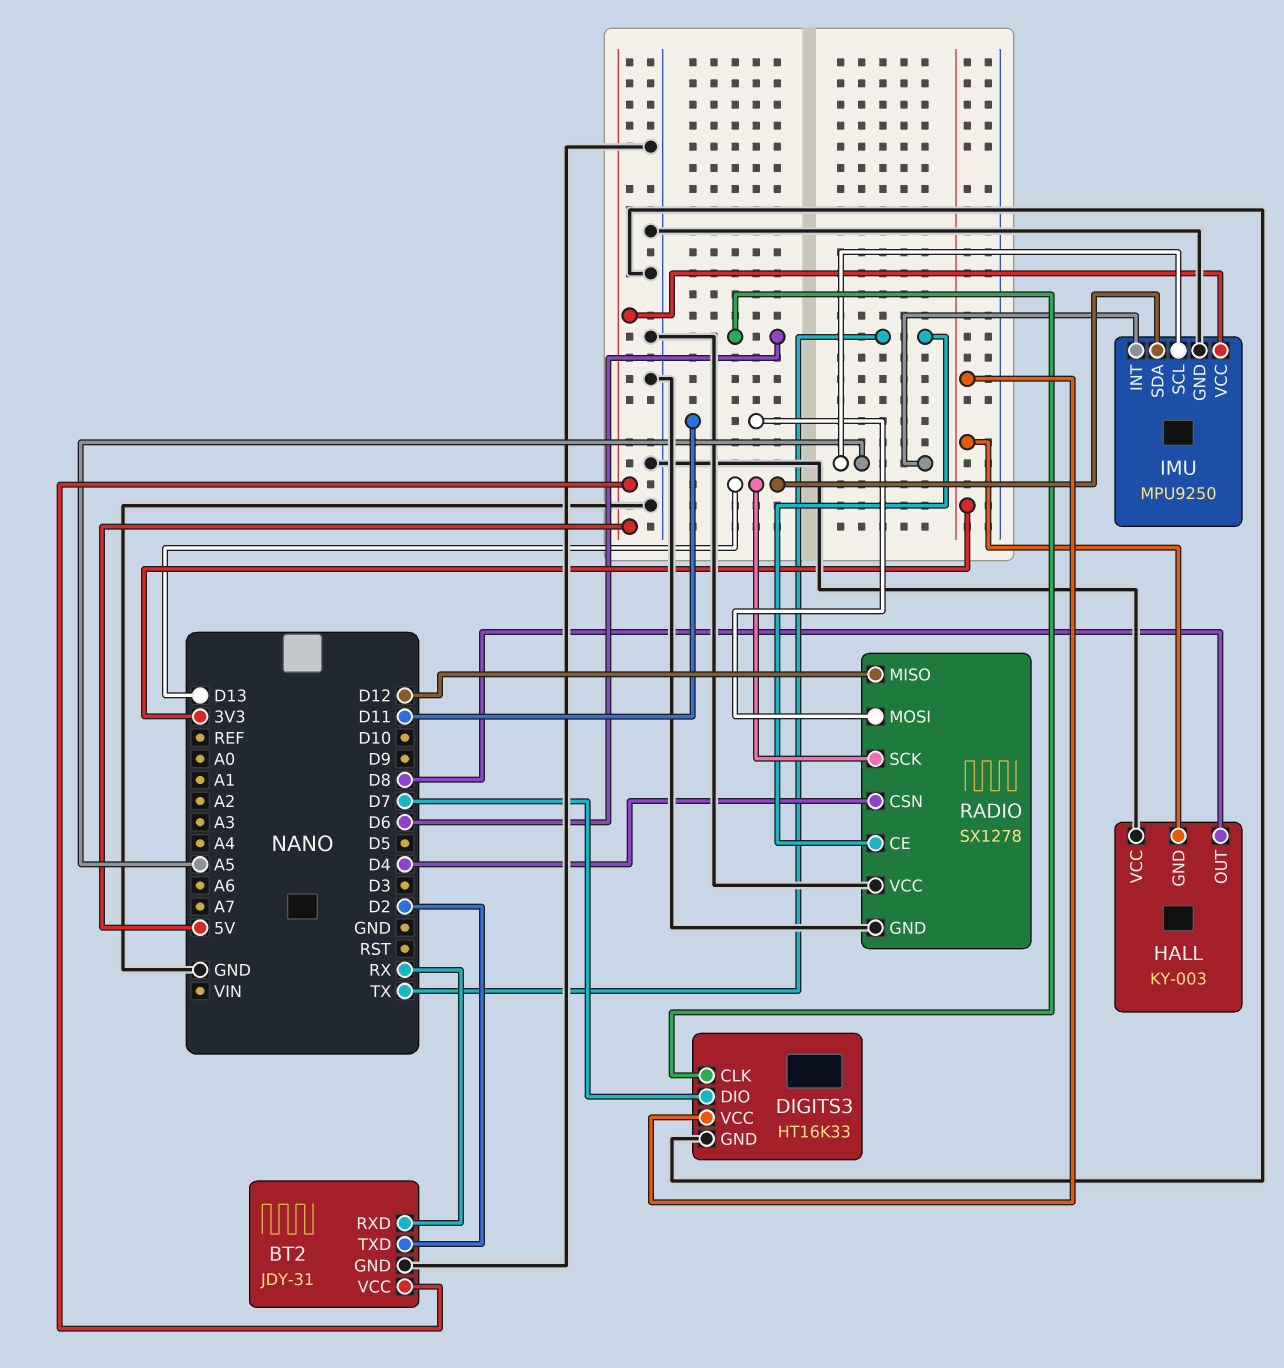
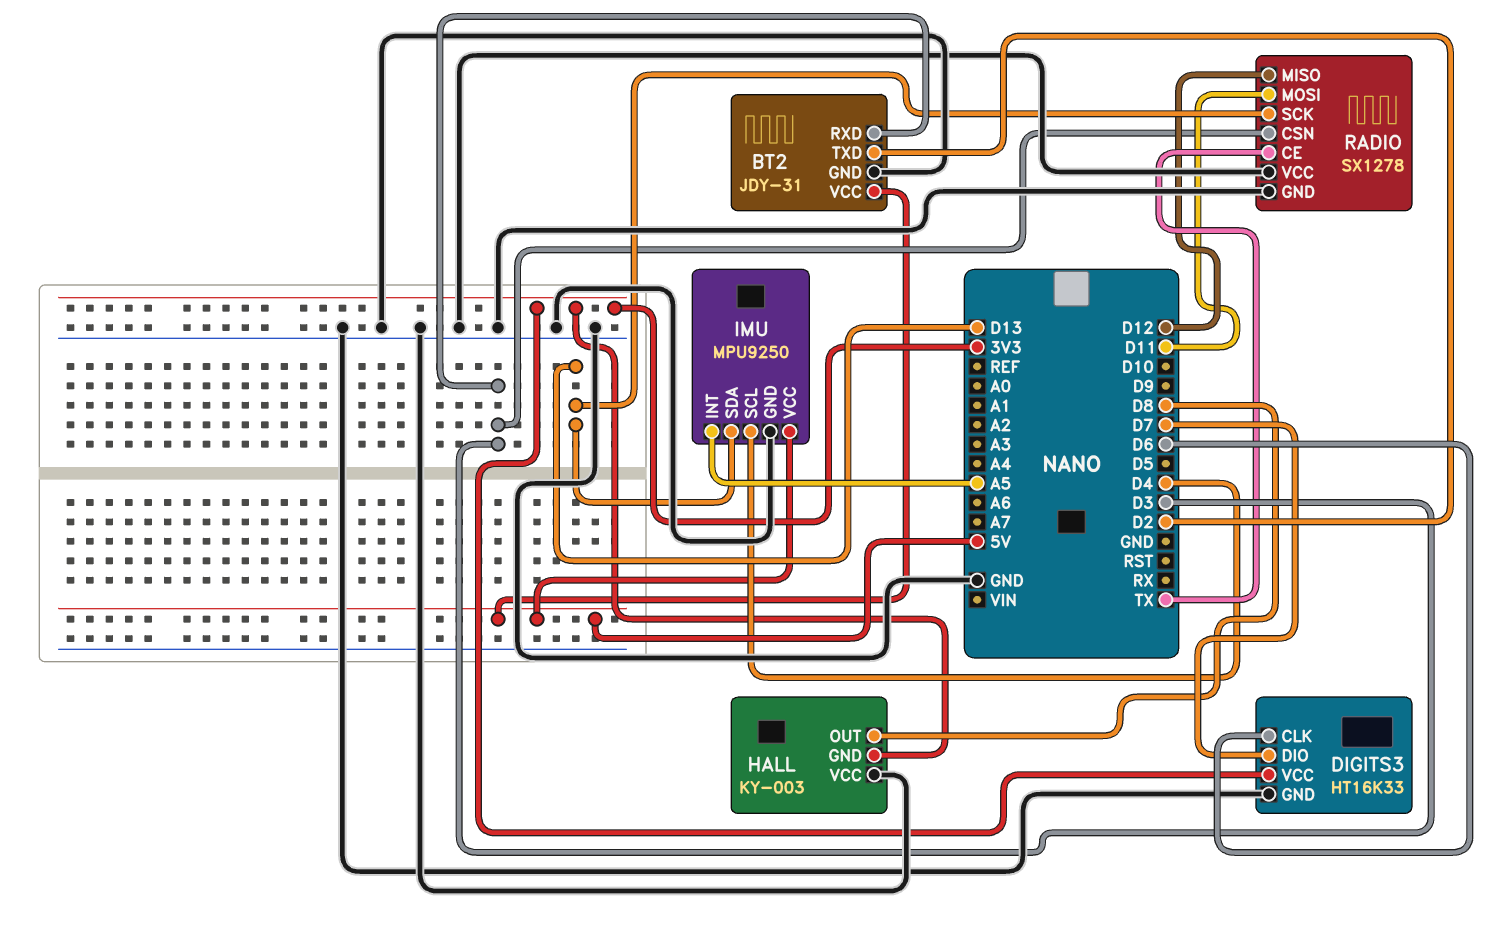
BT2 pin RXD: RX -> D3
IMU pin SCL: A5 -> D4
RADIO pin CSN: D4 -> D3

